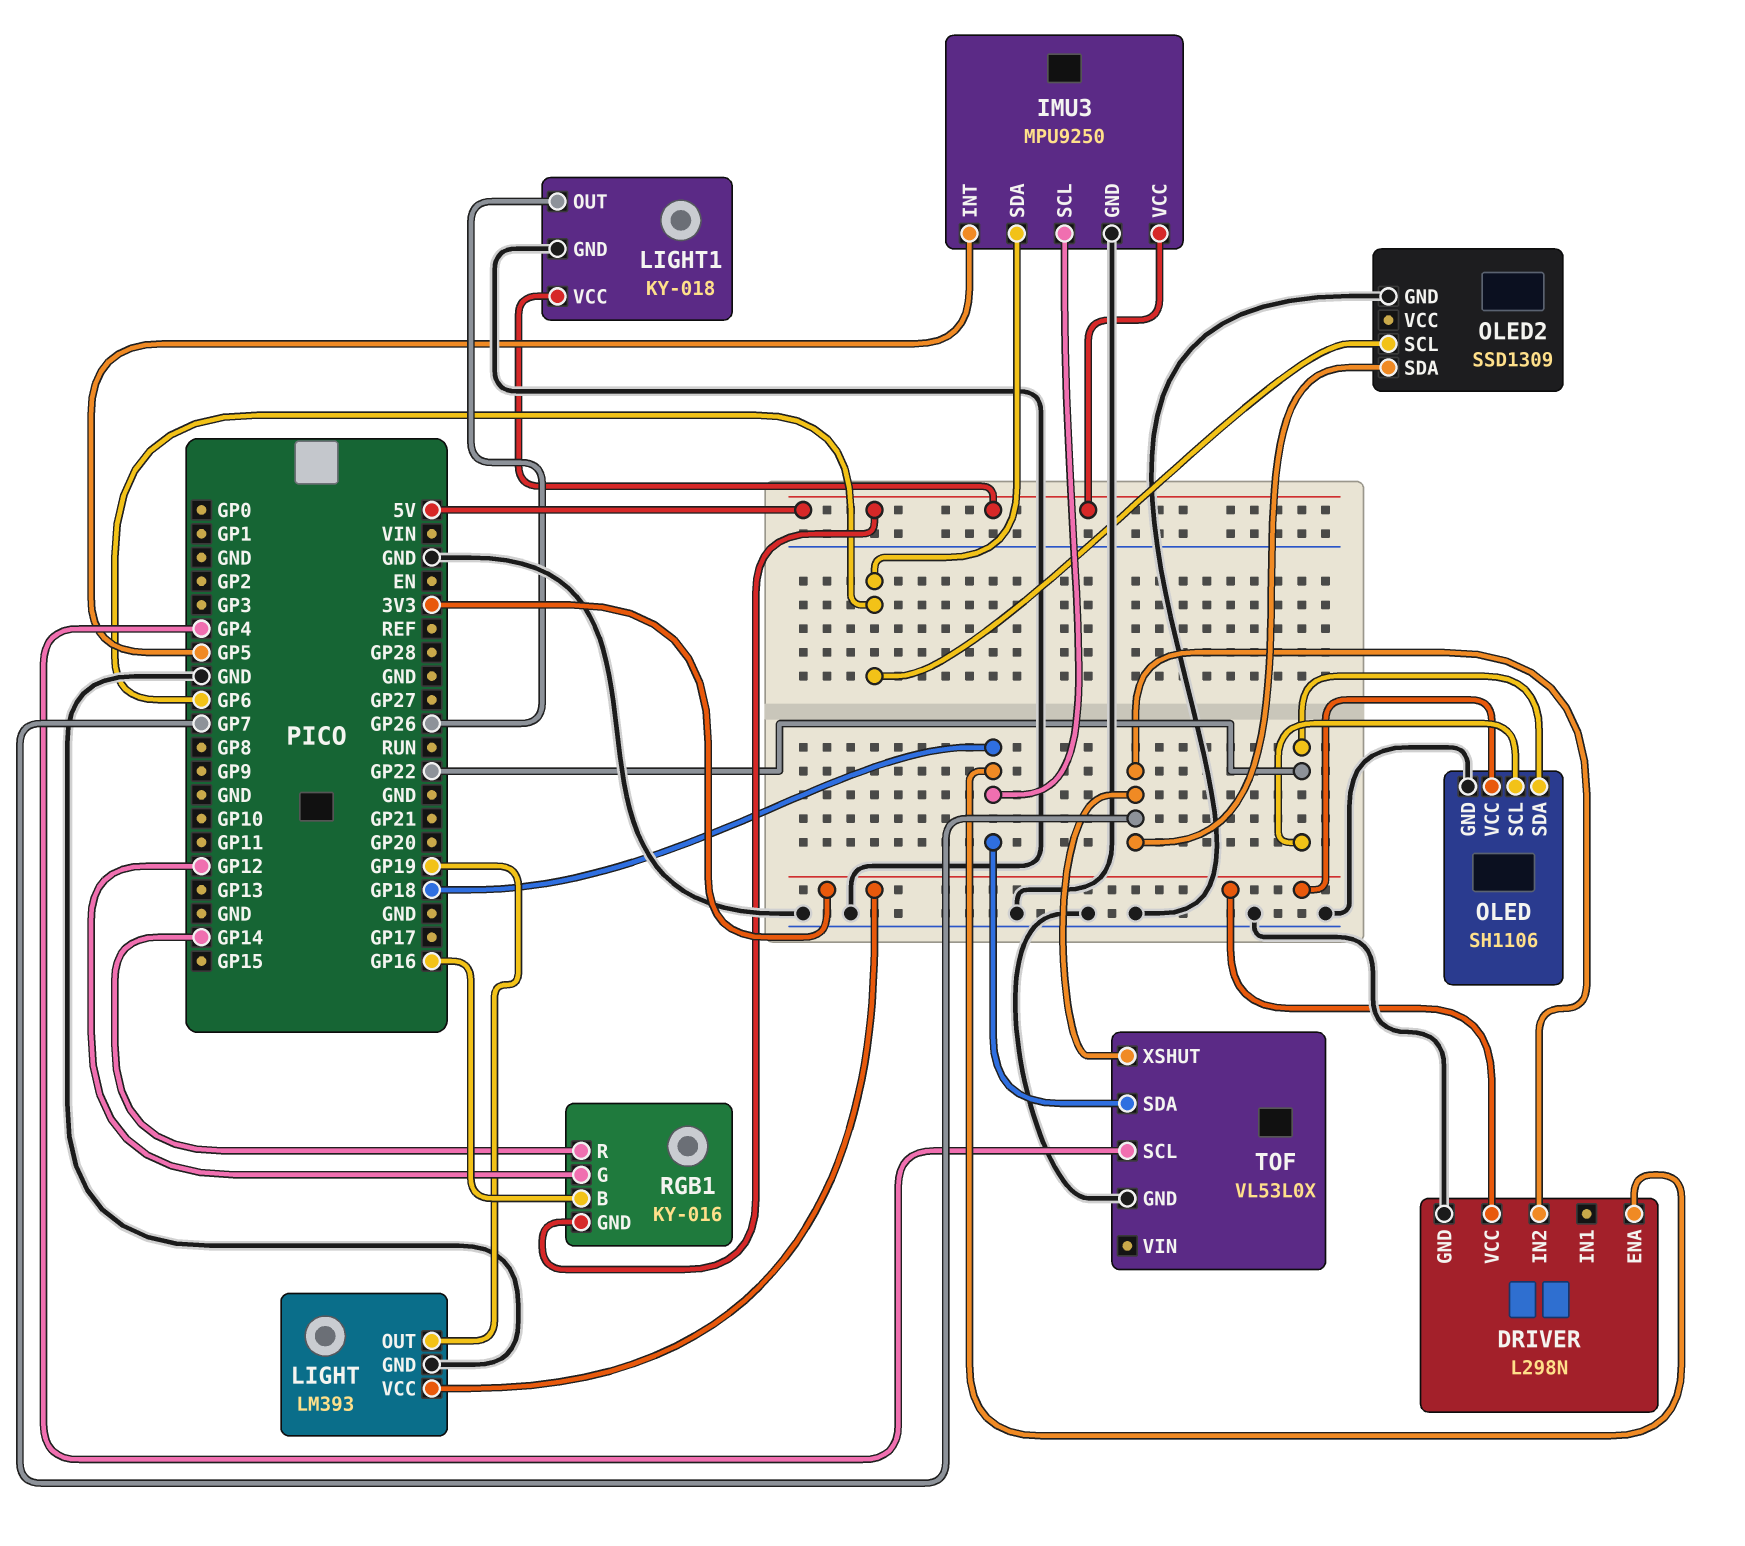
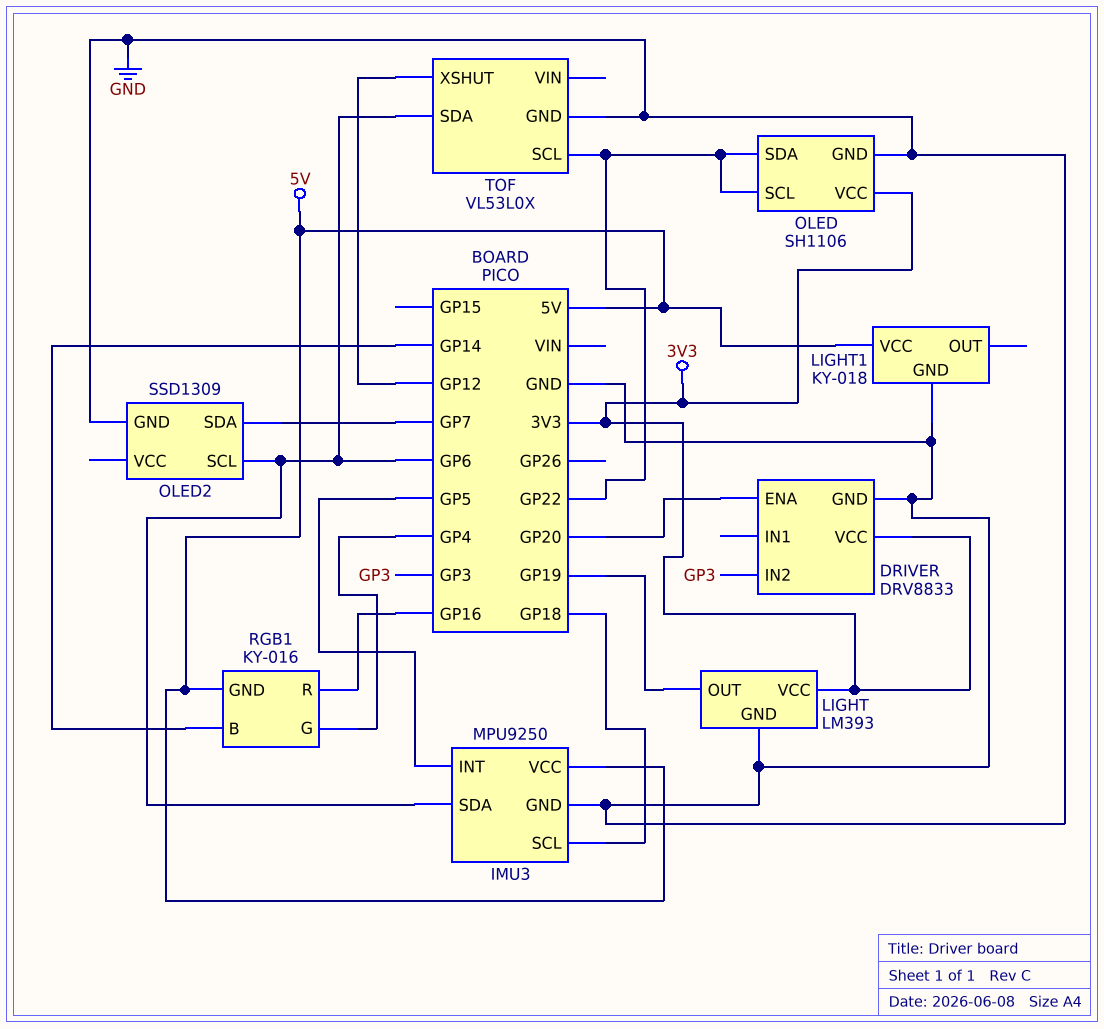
DRIVER: L298N -> DRV8833
DRIVER pin ENA: GP18 -> GP20
DRIVER pin IN2: GP7 -> GP3
LIGHT1 pin OUT: GP26 -> none
RGB1 pin B: GP16 -> GP14
RGB1 pin G: GP12 -> GP4
RGB1 pin R: GP14 -> GP16
TOF pin SCL: GP4 -> GP22
TOF pin SDA: GP18 -> GP6
TOF pin XSHUT: GP7 -> GP12

